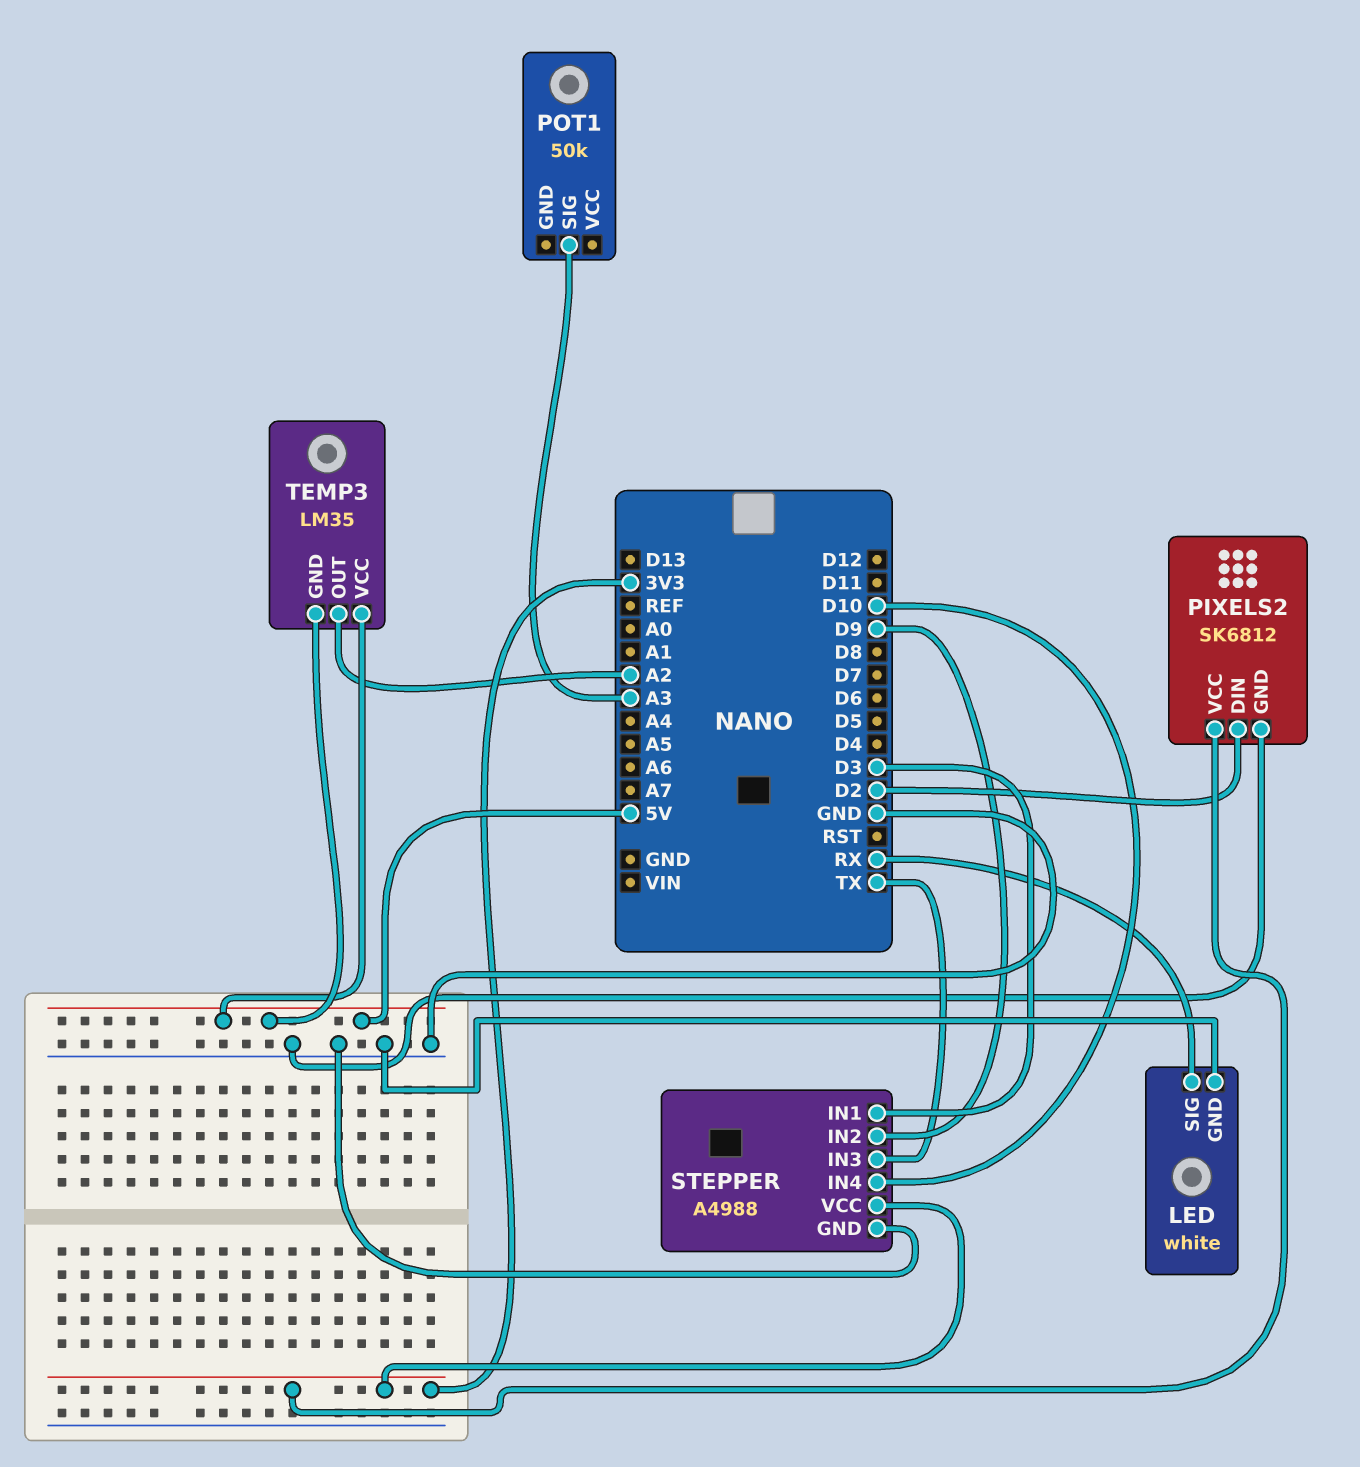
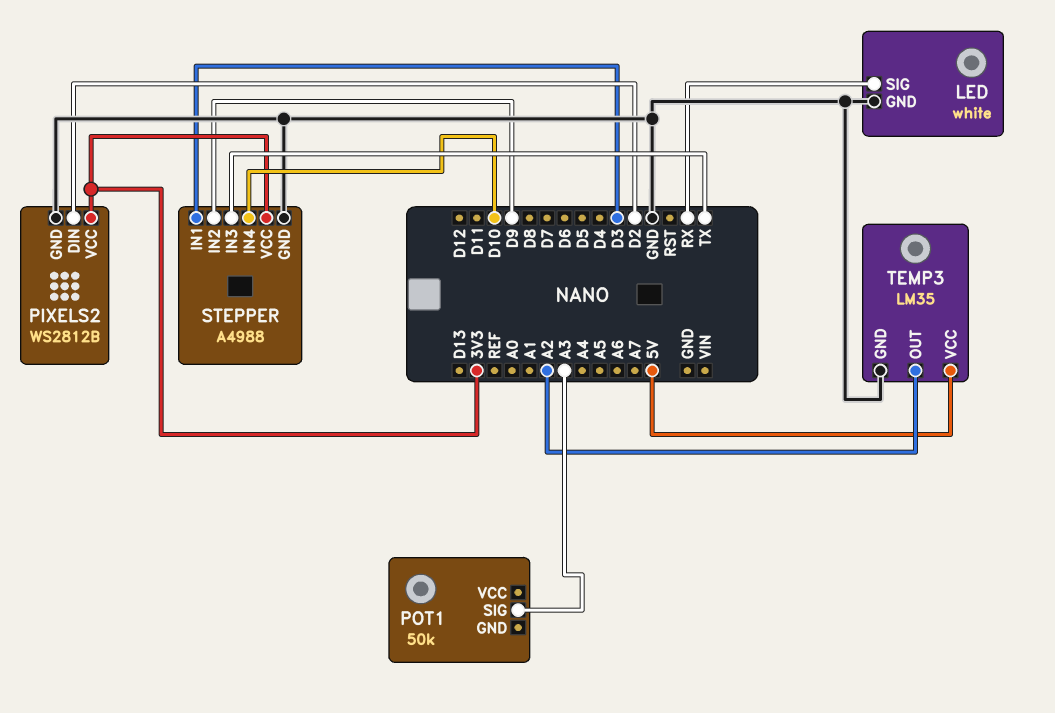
PIXELS2: SK6812 -> WS2812B
TEMP3 pin GND: 5V -> GND

